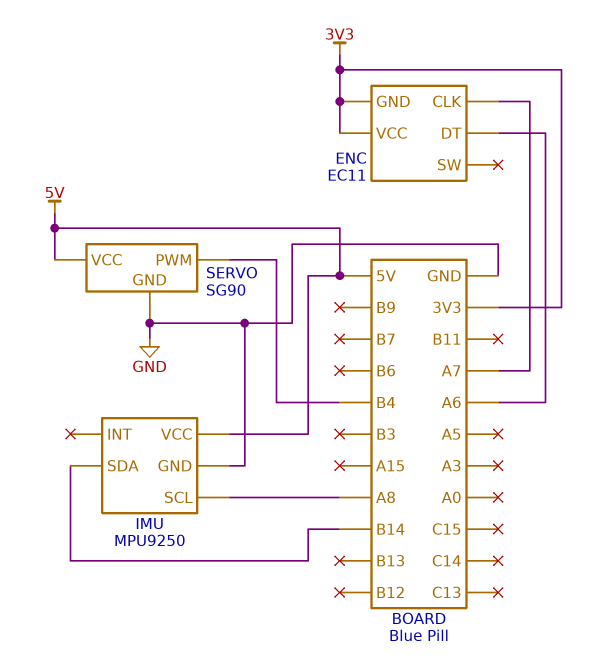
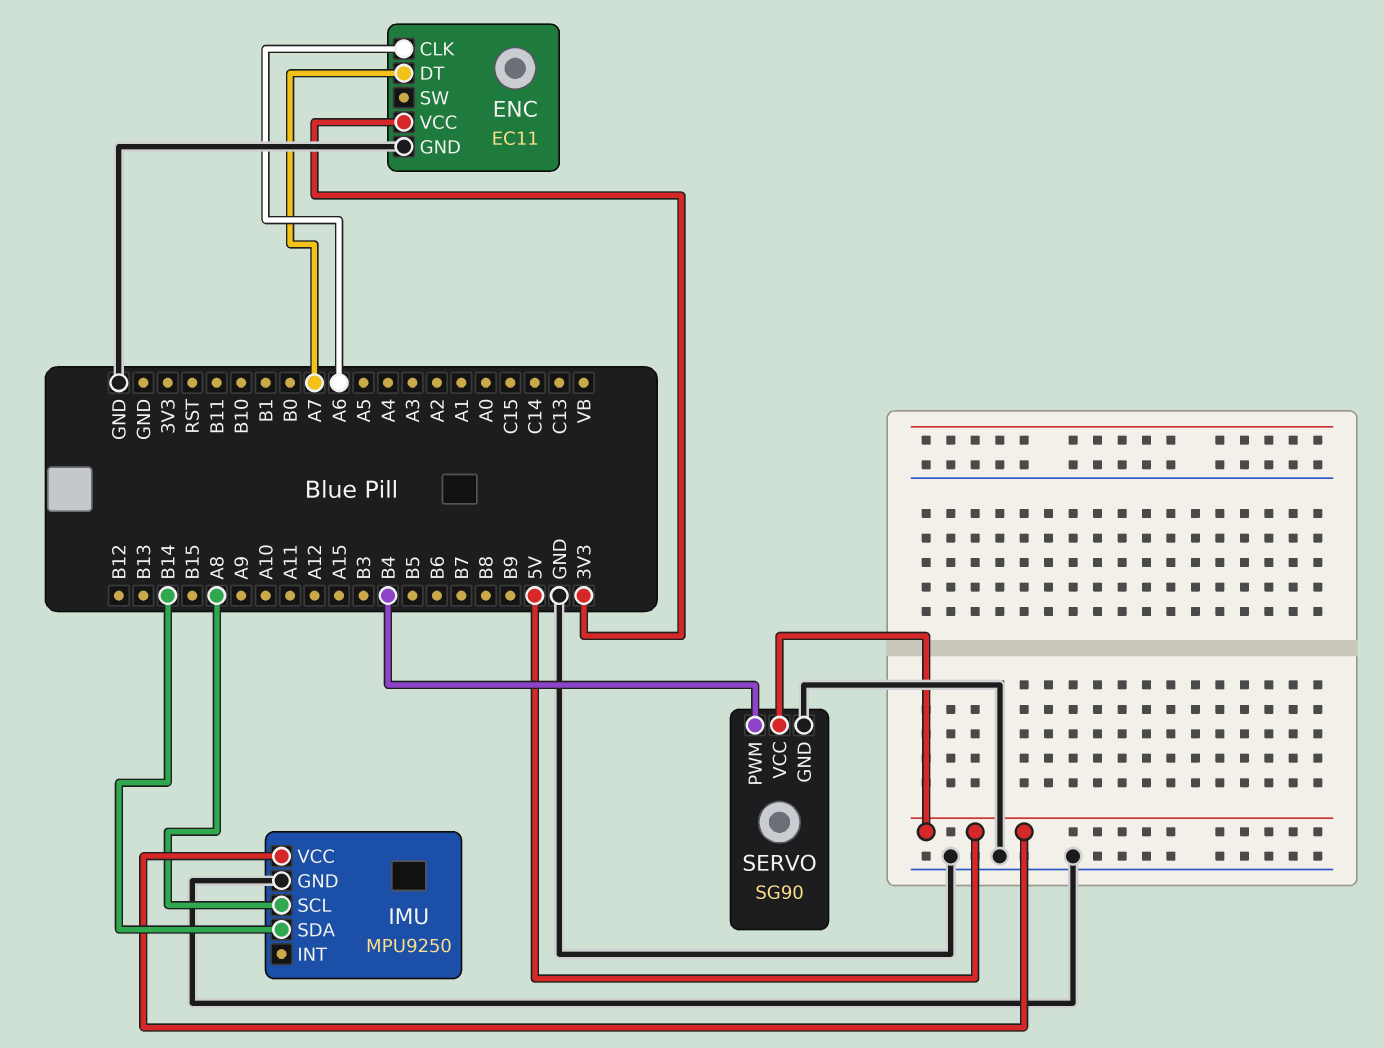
ENC pin CLK: A7 -> A6
ENC pin DT: A6 -> A7
ENC pin GND: 3V3 -> GND

